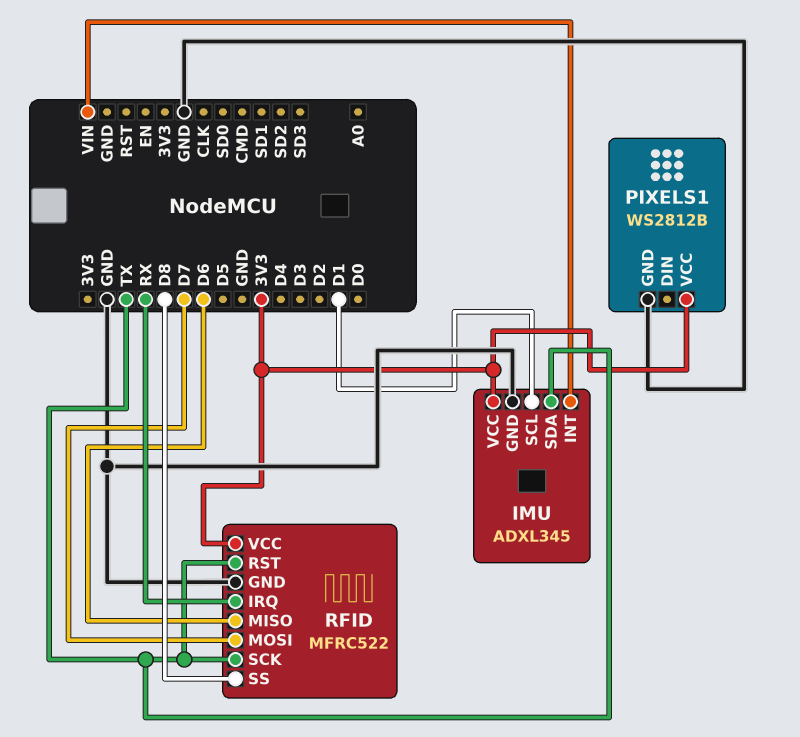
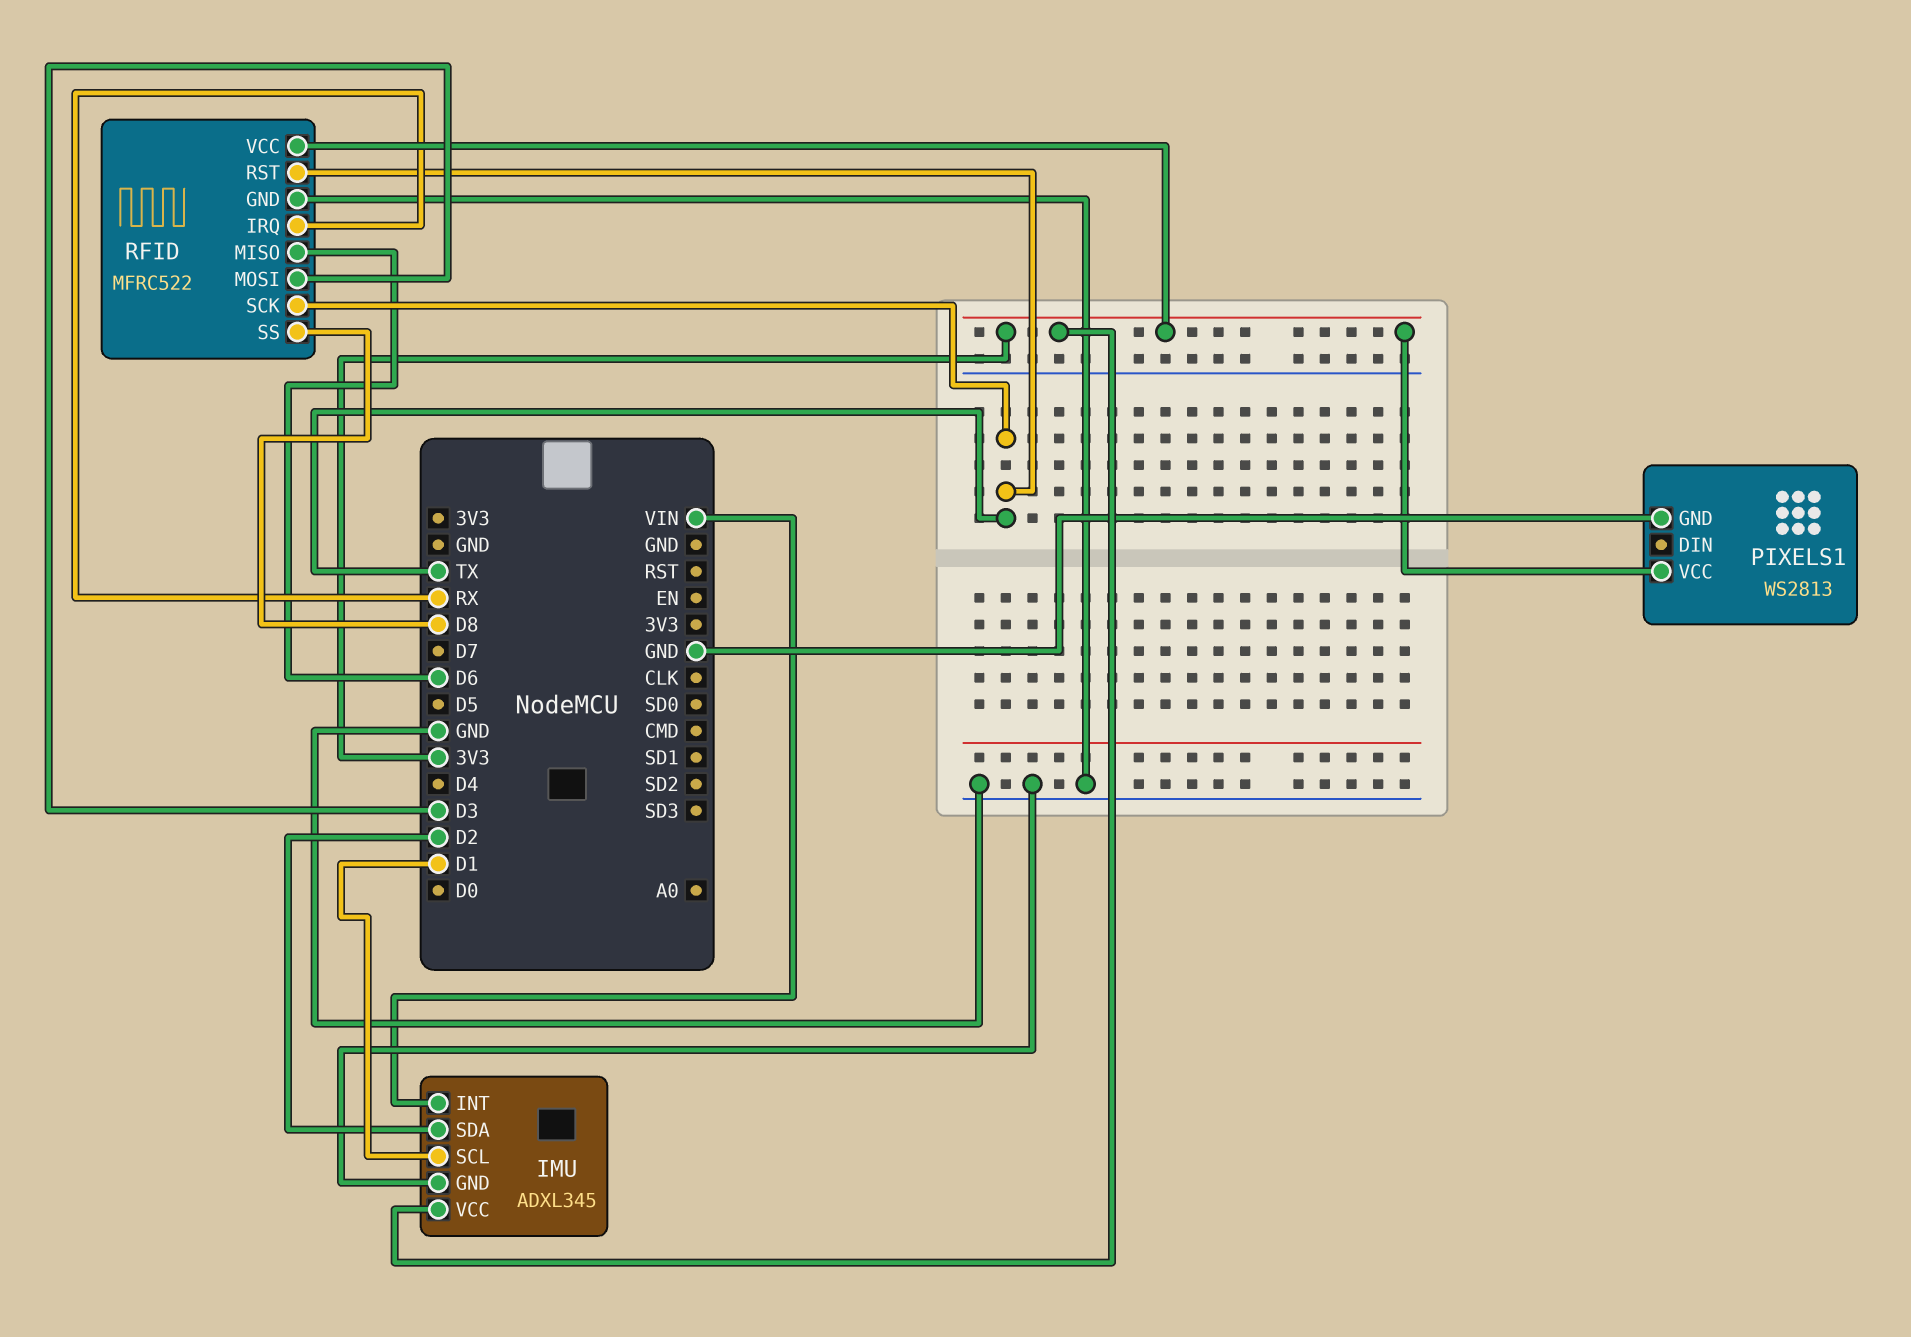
IMU pin SDA: TX -> D2
PIXELS1: WS2812B -> WS2813
RFID pin MOSI: D7 -> D3

